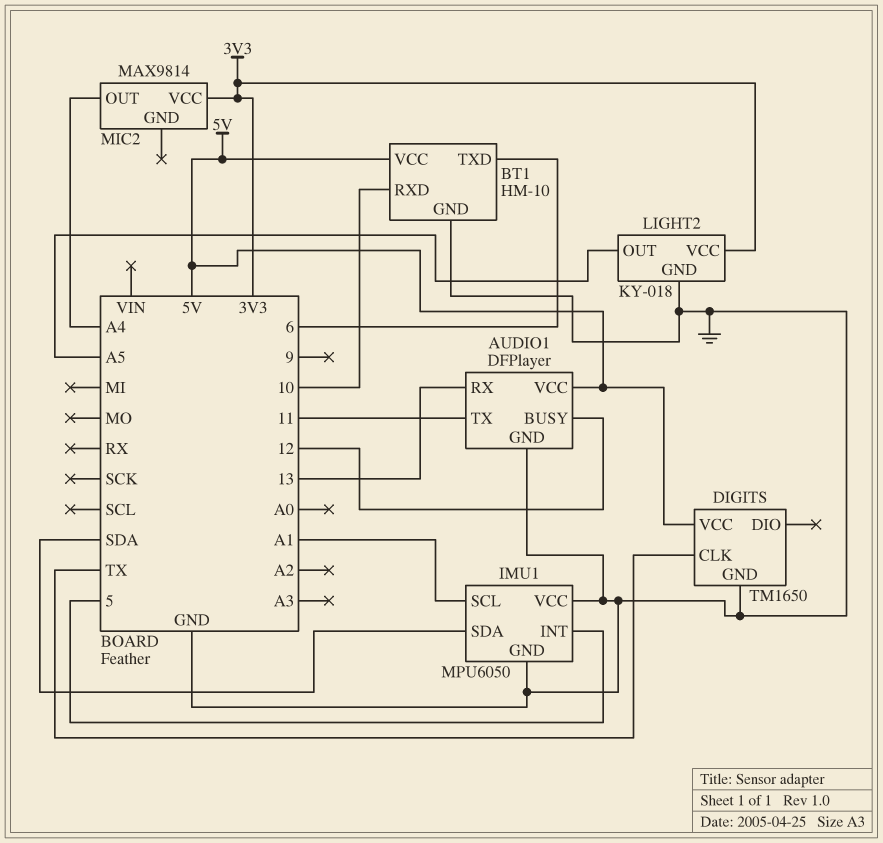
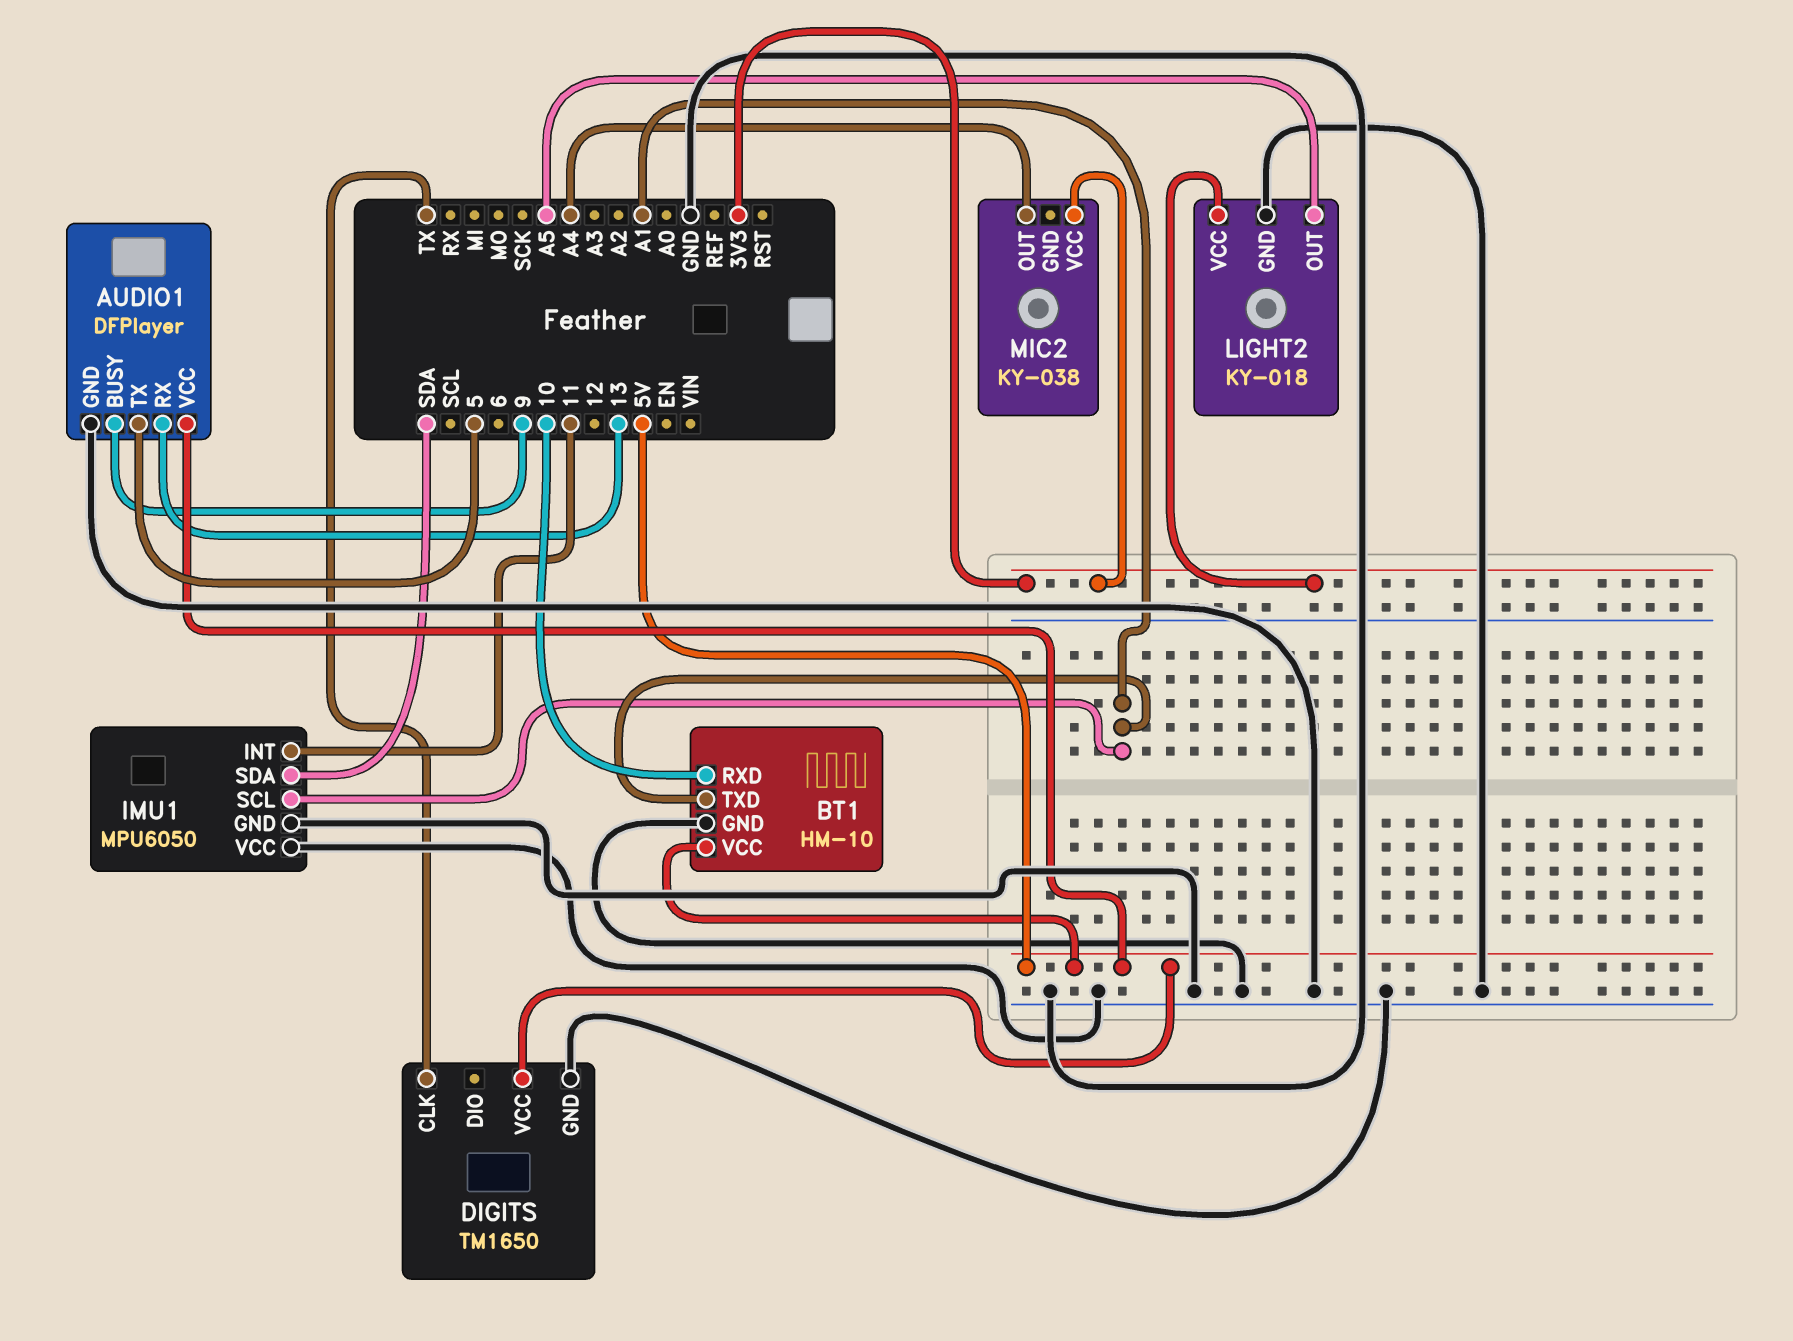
AUDIO1 pin BUSY: 12 -> 9
AUDIO1 pin TX: 11 -> 5
BT1 pin TXD: 6 -> A1
IMU1 pin INT: 5 -> 11
MIC2: MAX9814 -> KY-038

